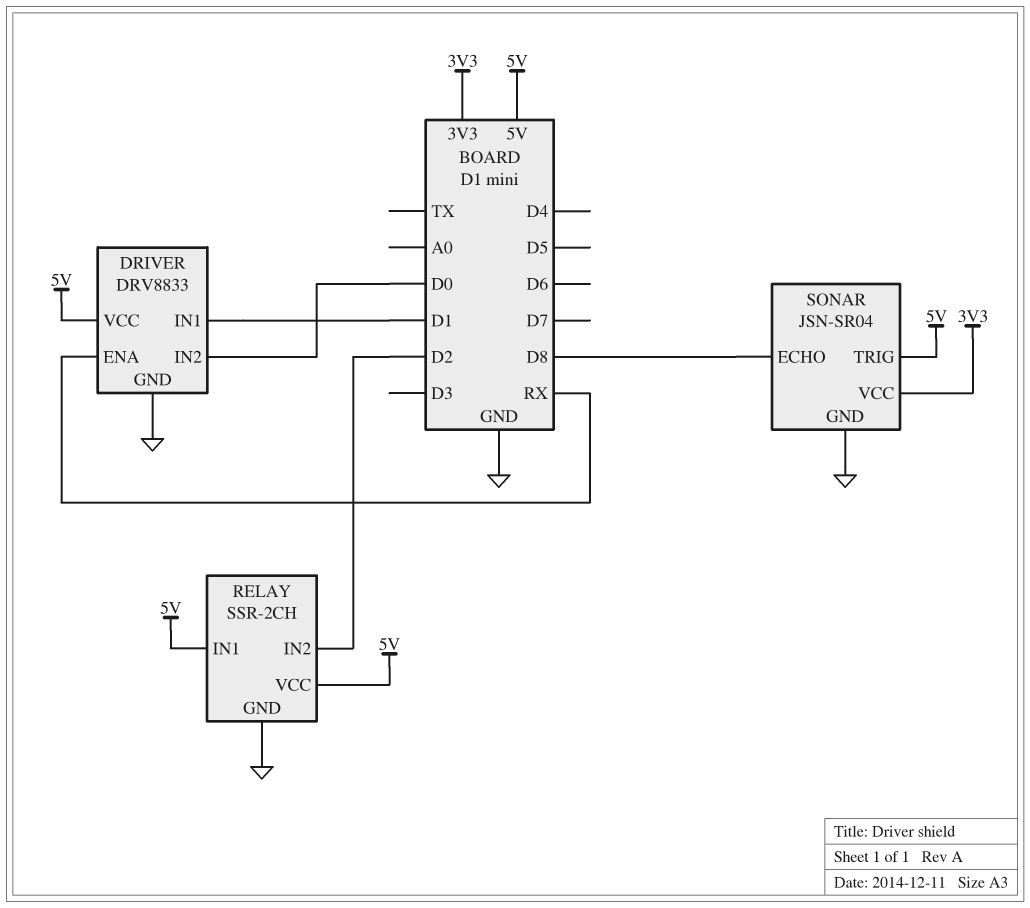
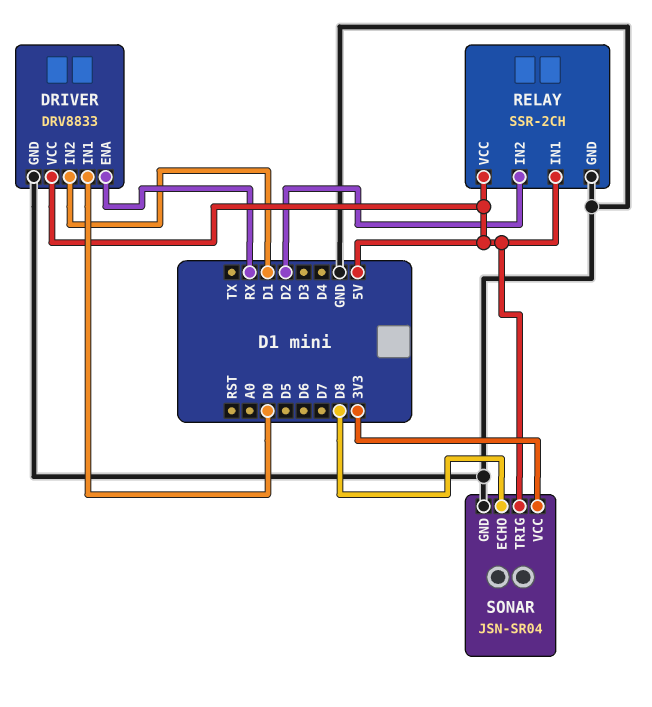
DRIVER pin IN1: D1 -> D0
DRIVER pin IN2: D0 -> D1

